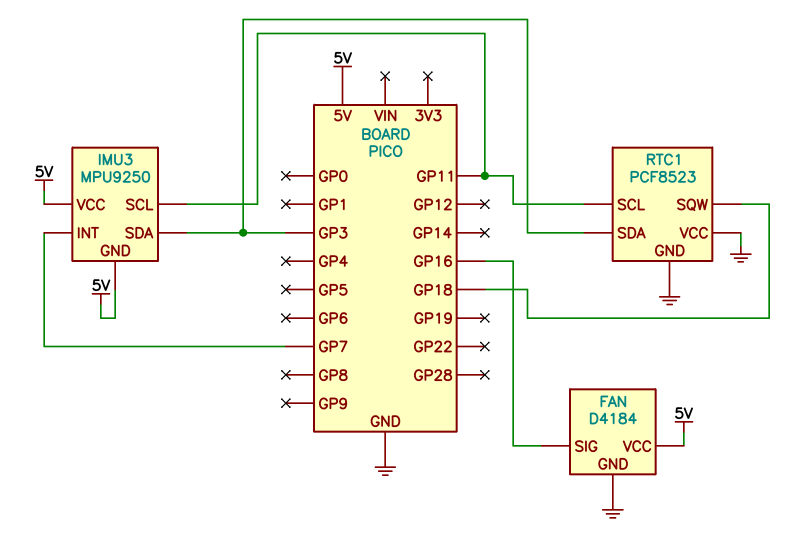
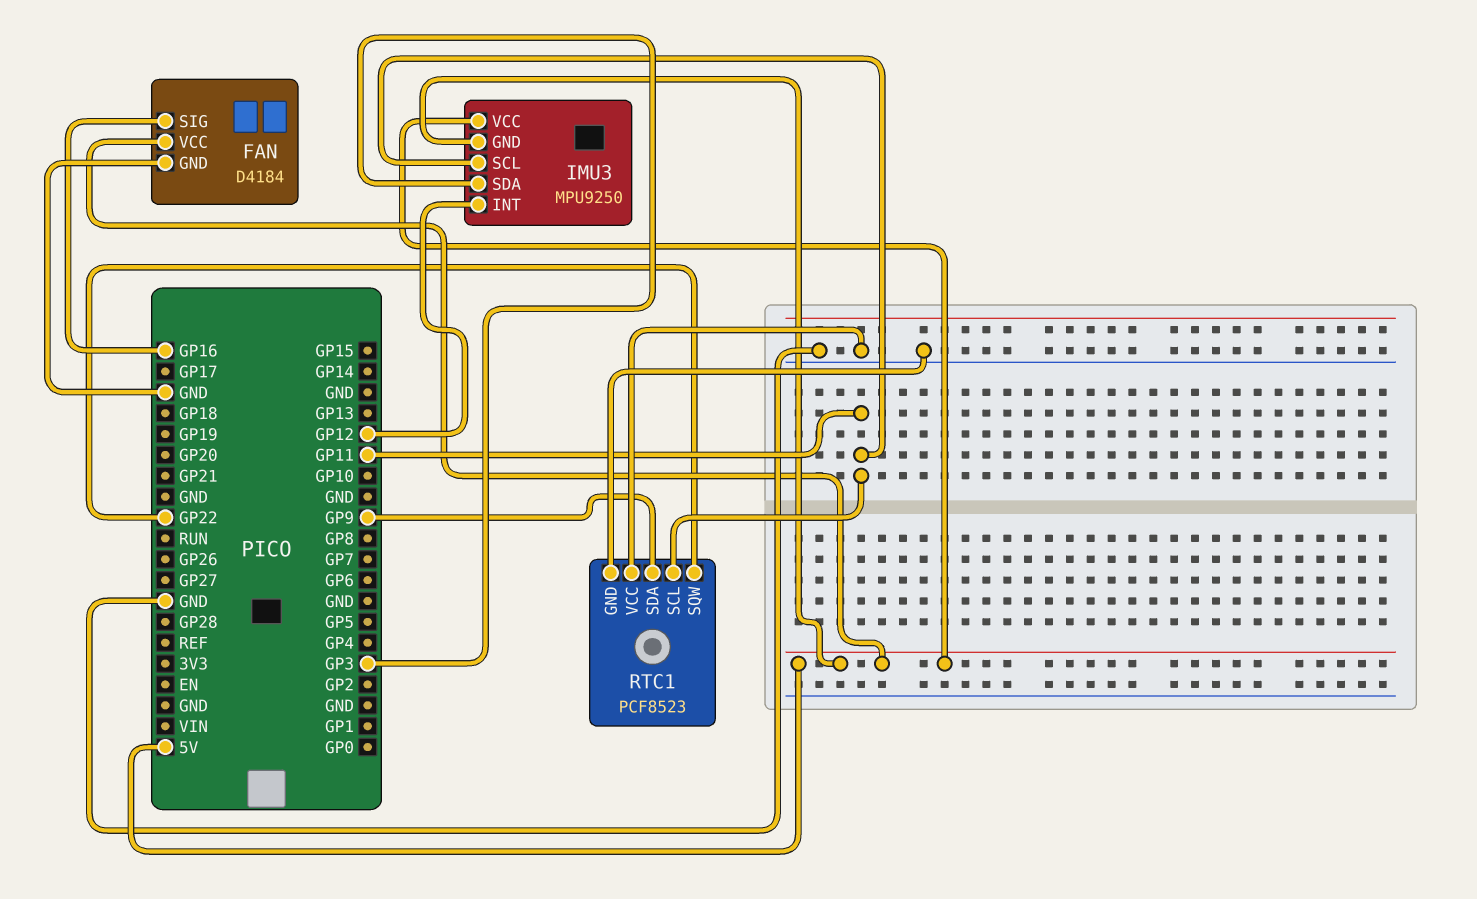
IMU3 pin INT: GP7 -> GP12
RTC1 pin SDA: GP3 -> GP9
RTC1 pin SQW: GP18 -> GP22

